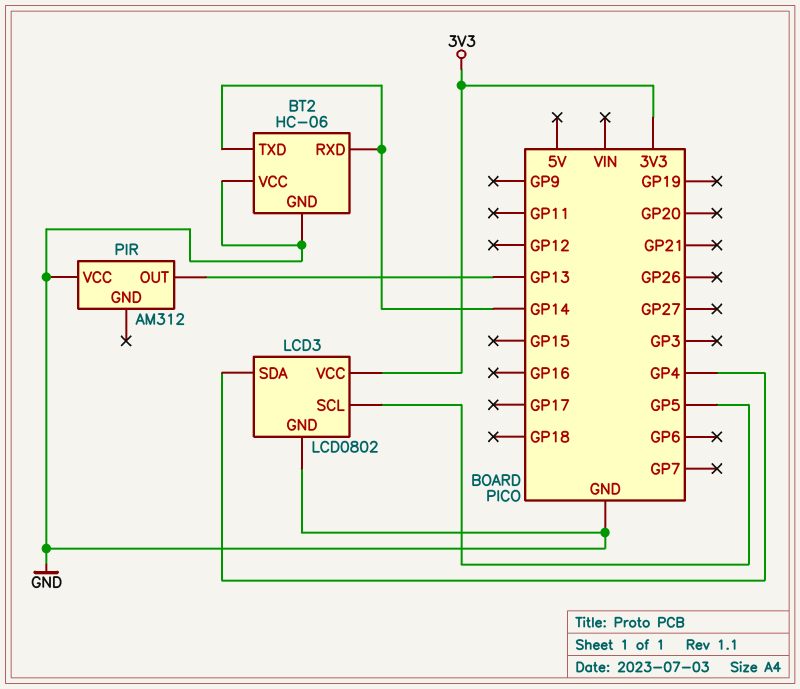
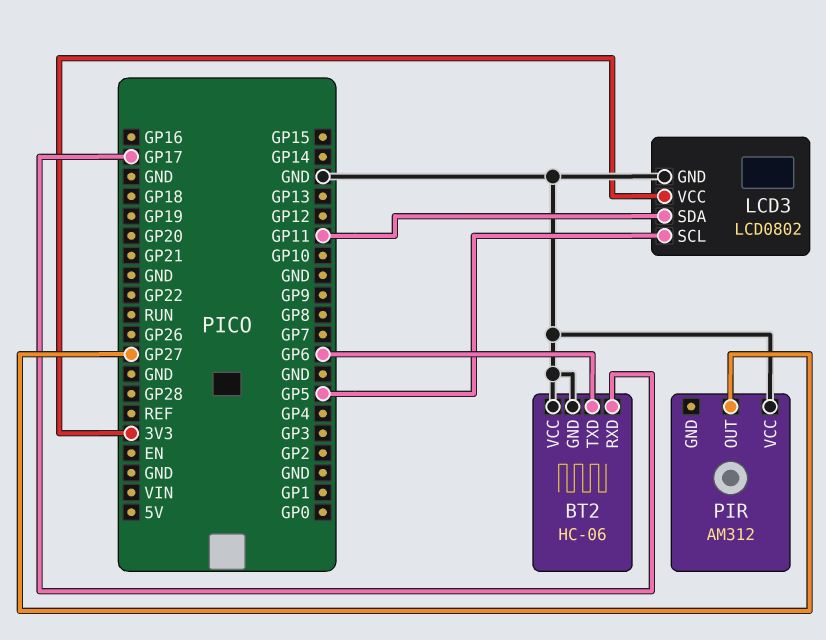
BT2 pin RXD: GP14 -> GP17
BT2 pin TXD: GP14 -> GP6
LCD3 pin SDA: GP4 -> GP11
PIR pin OUT: GP13 -> GP27

